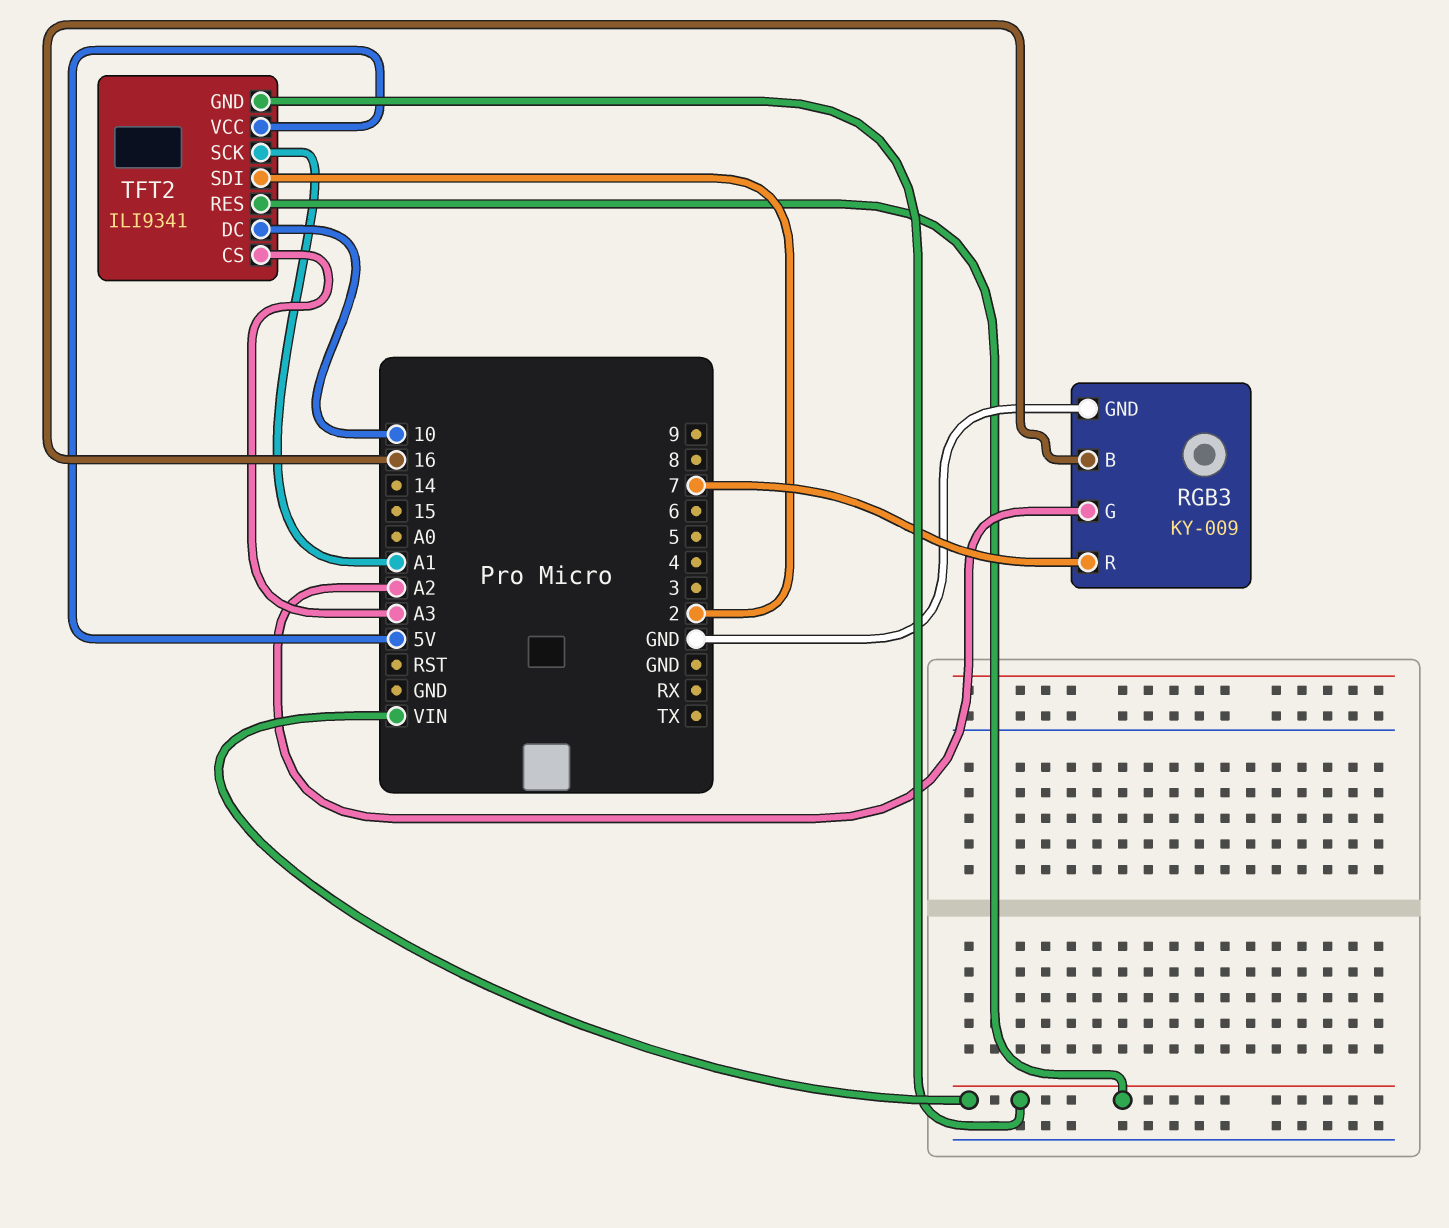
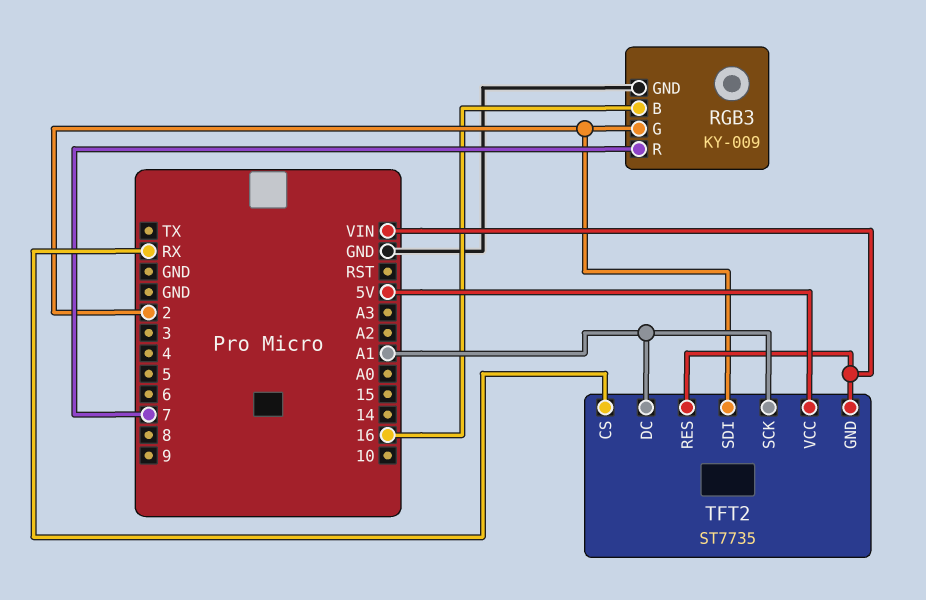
RGB3 pin G: A2 -> 2
TFT2: ILI9341 -> ST7735
TFT2 pin CS: A3 -> RX
TFT2 pin DC: 10 -> A1

